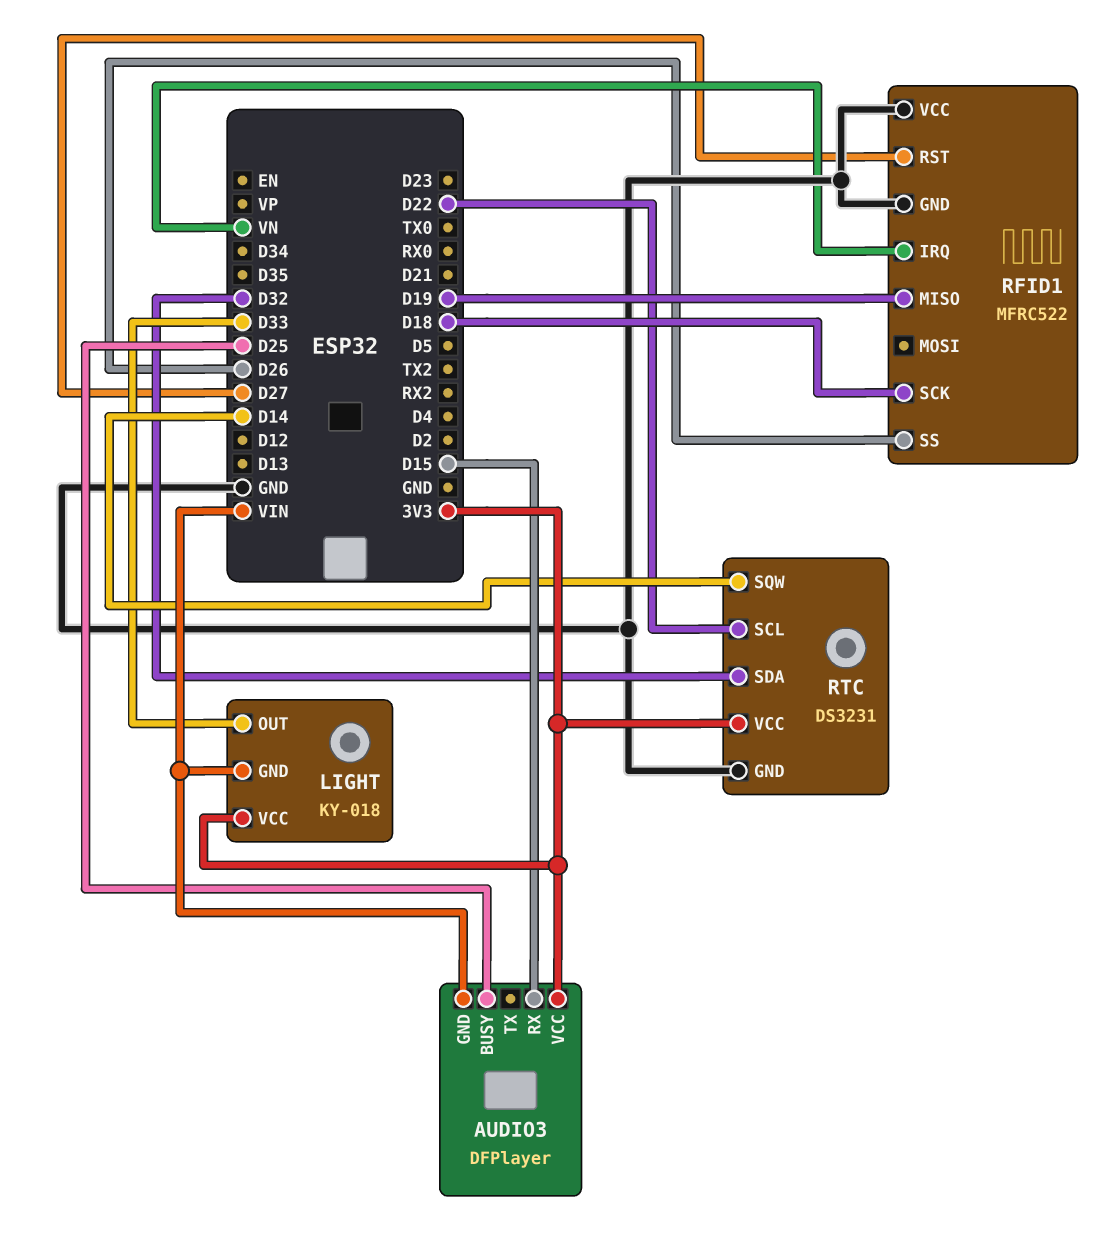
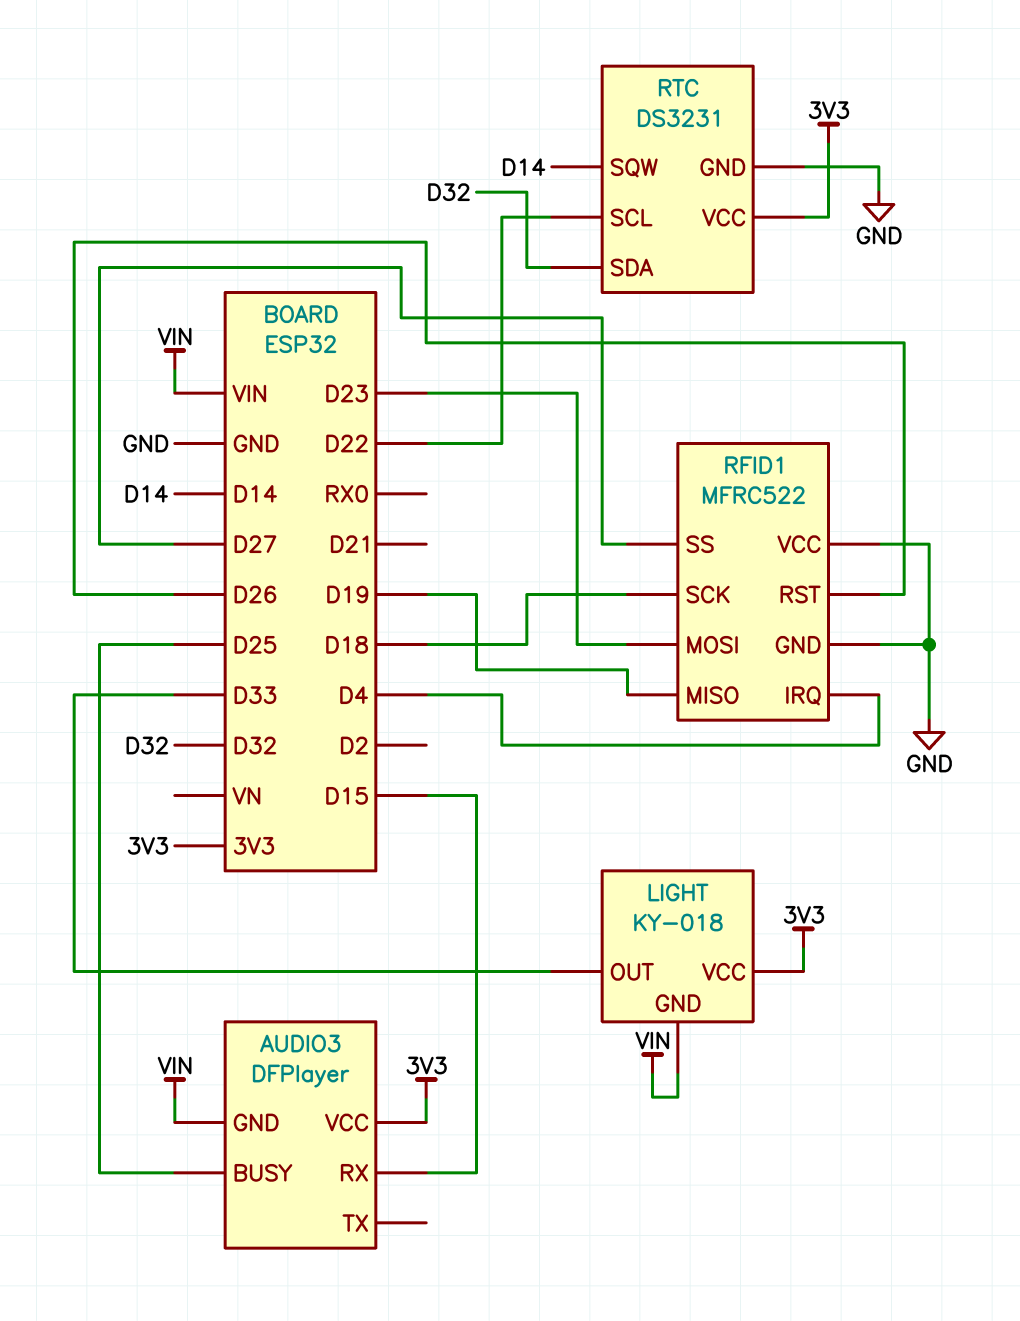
RFID1 pin IRQ: VN -> D4
RFID1 pin MOSI: none -> D23
RFID1 pin RST: D27 -> D26
RFID1 pin SS: D26 -> D27

